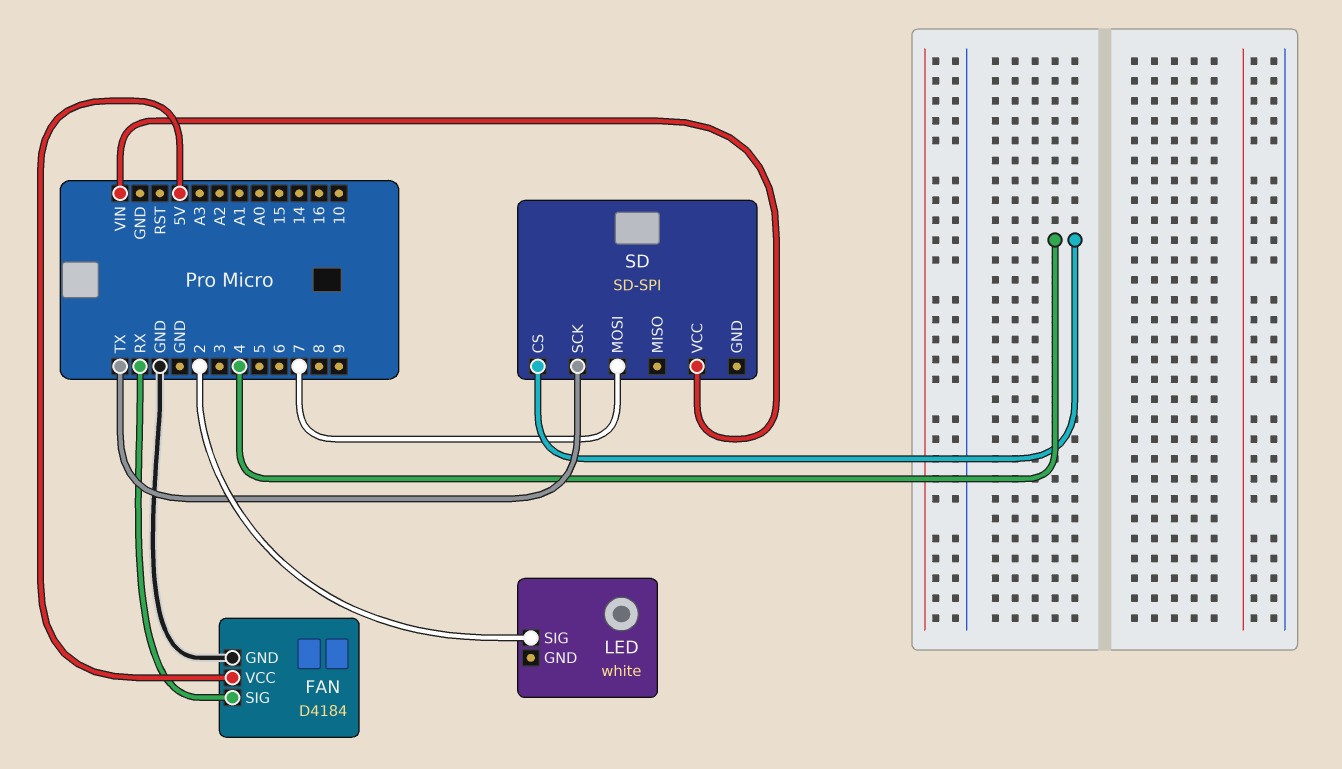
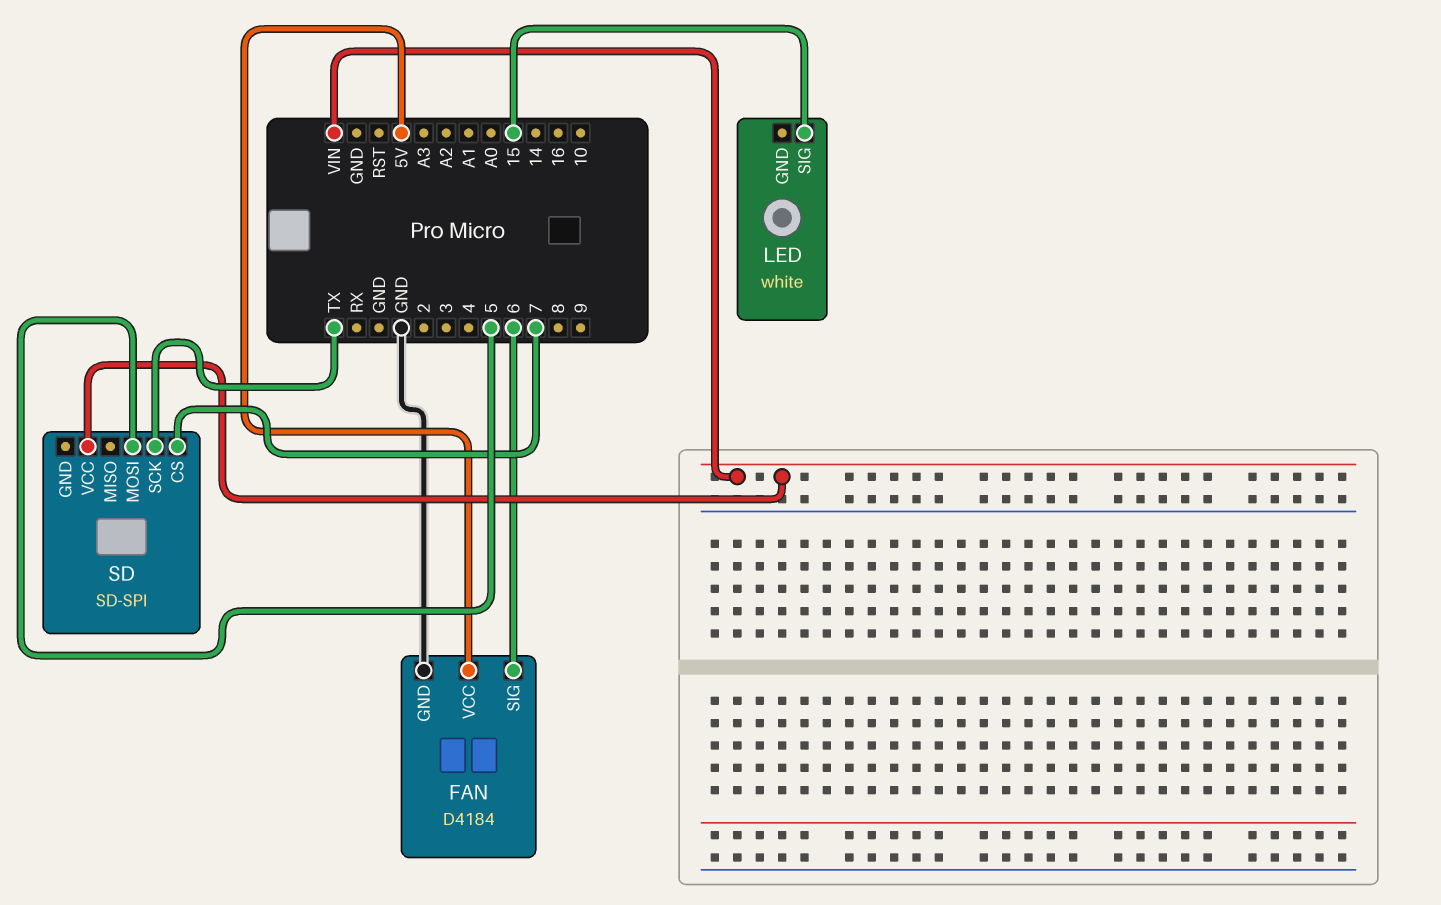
FAN pin SIG: RX -> 6
LED pin SIG: 2 -> 15
SD pin CS: 4 -> 7
SD pin MOSI: 7 -> 5

